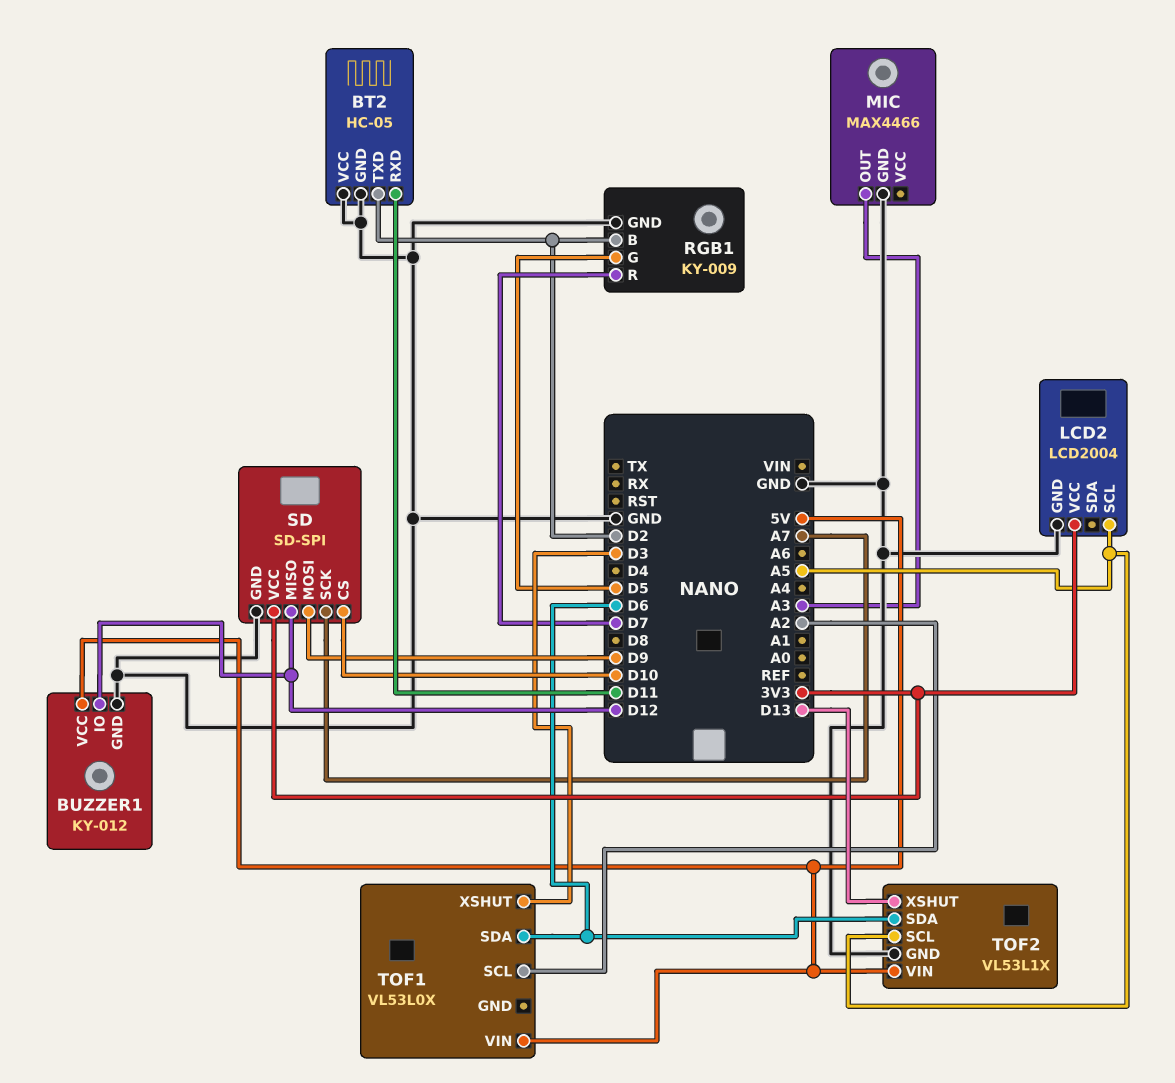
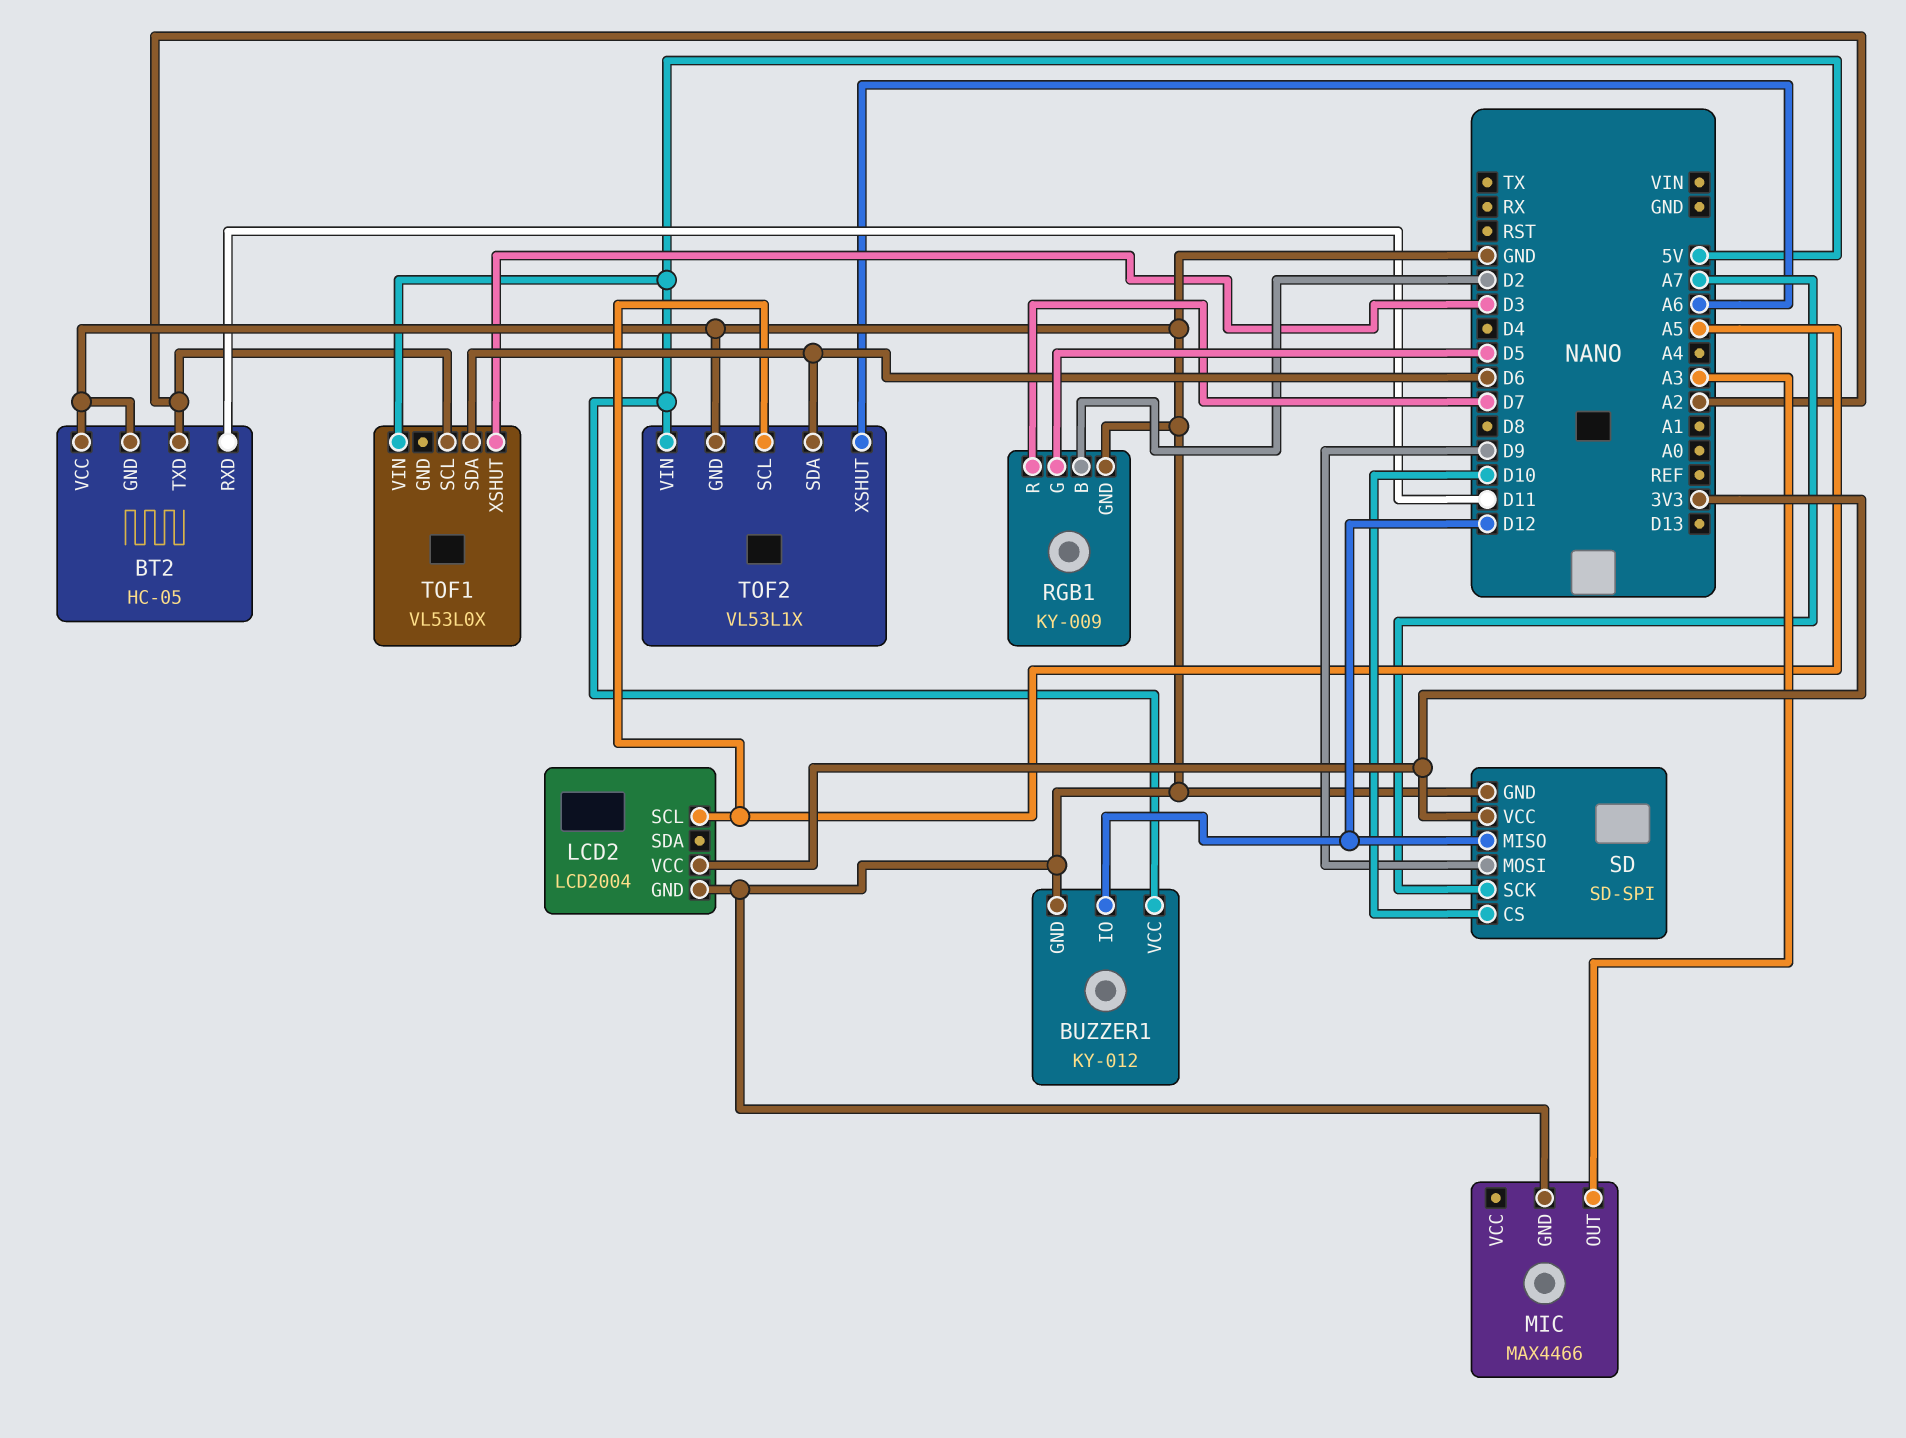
BT2 pin TXD: D2 -> A2
TOF2 pin XSHUT: D13 -> A6

